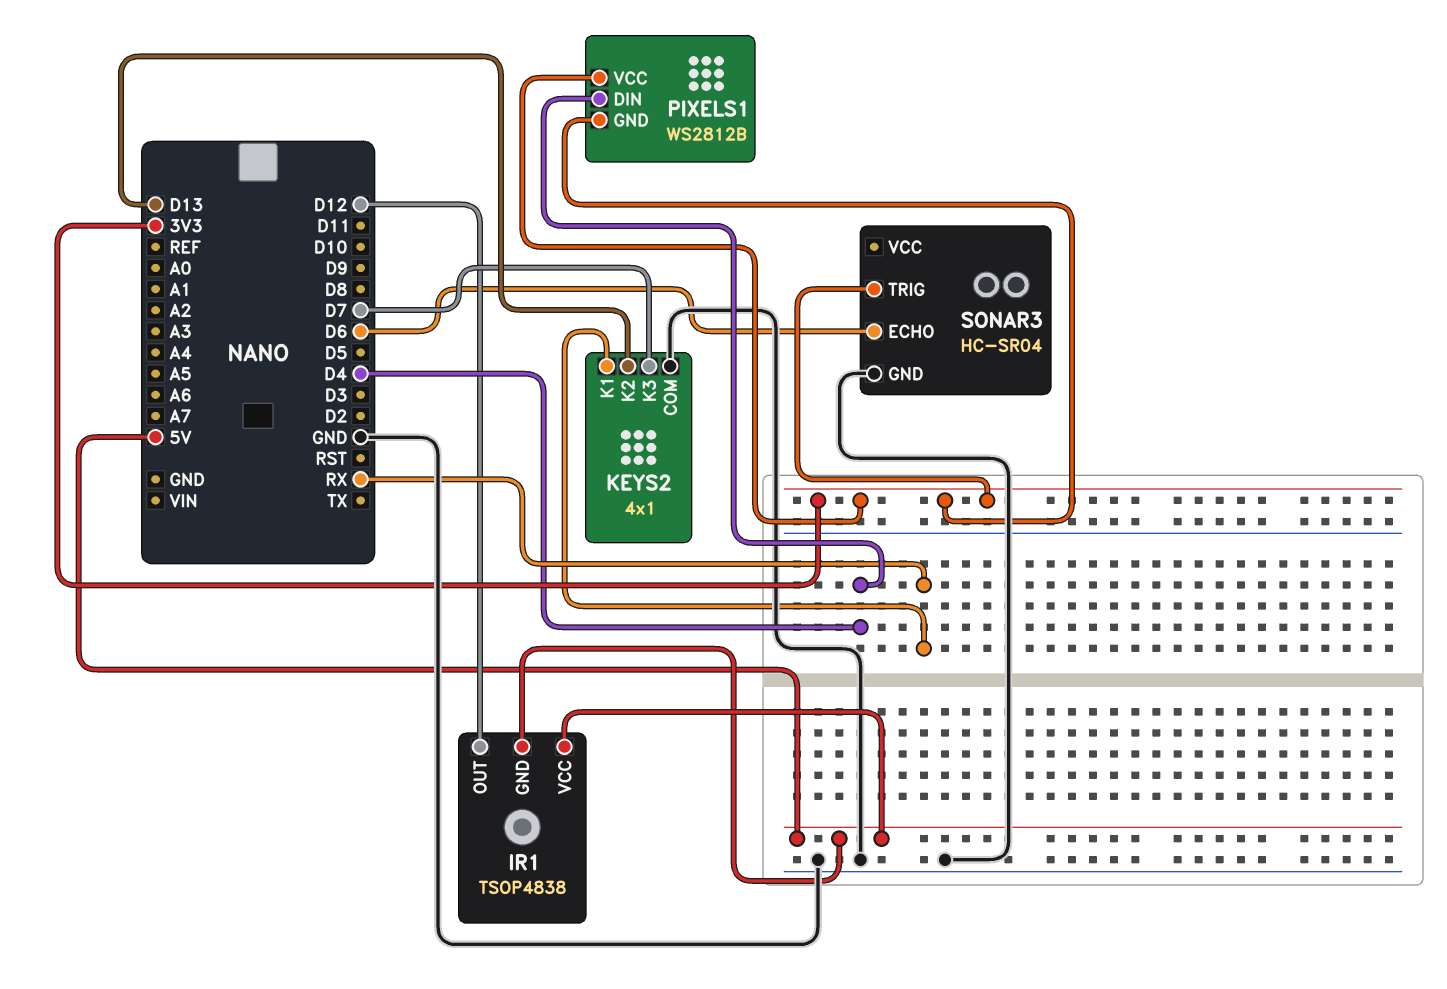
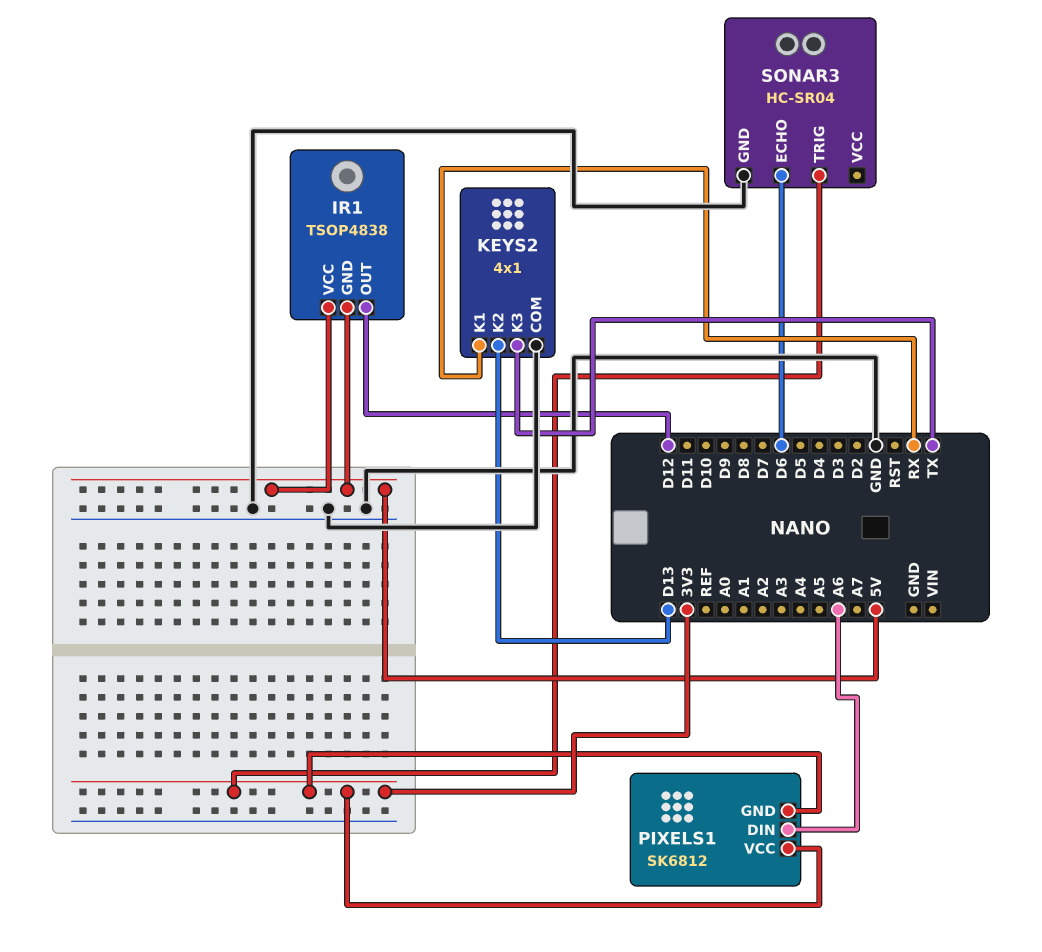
KEYS2 pin K3: D7 -> TX
PIXELS1: WS2812B -> SK6812
PIXELS1 pin DIN: D4 -> A6

